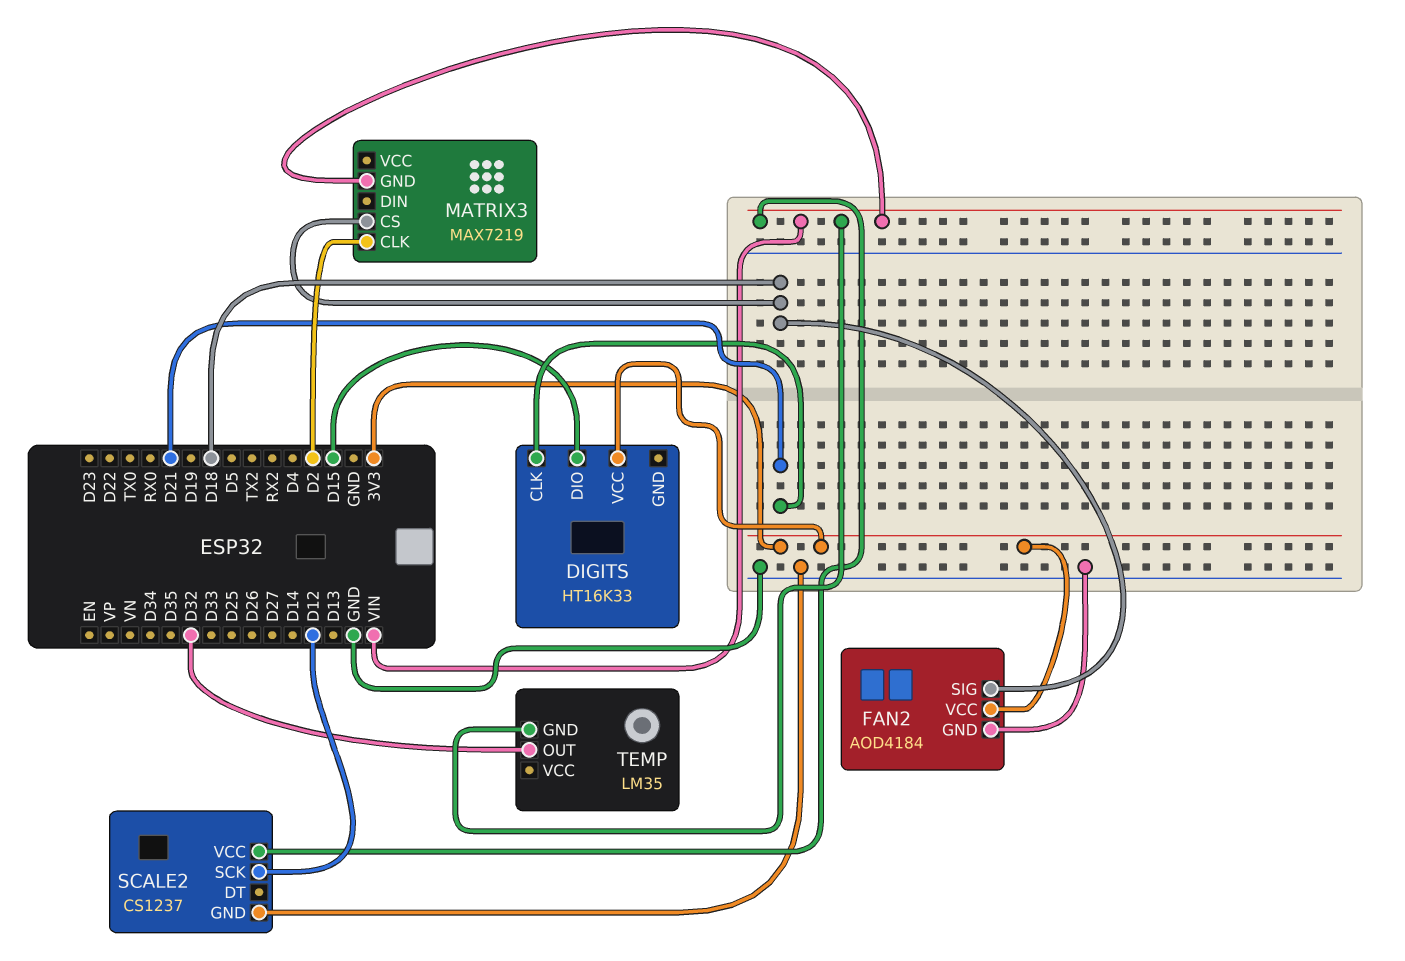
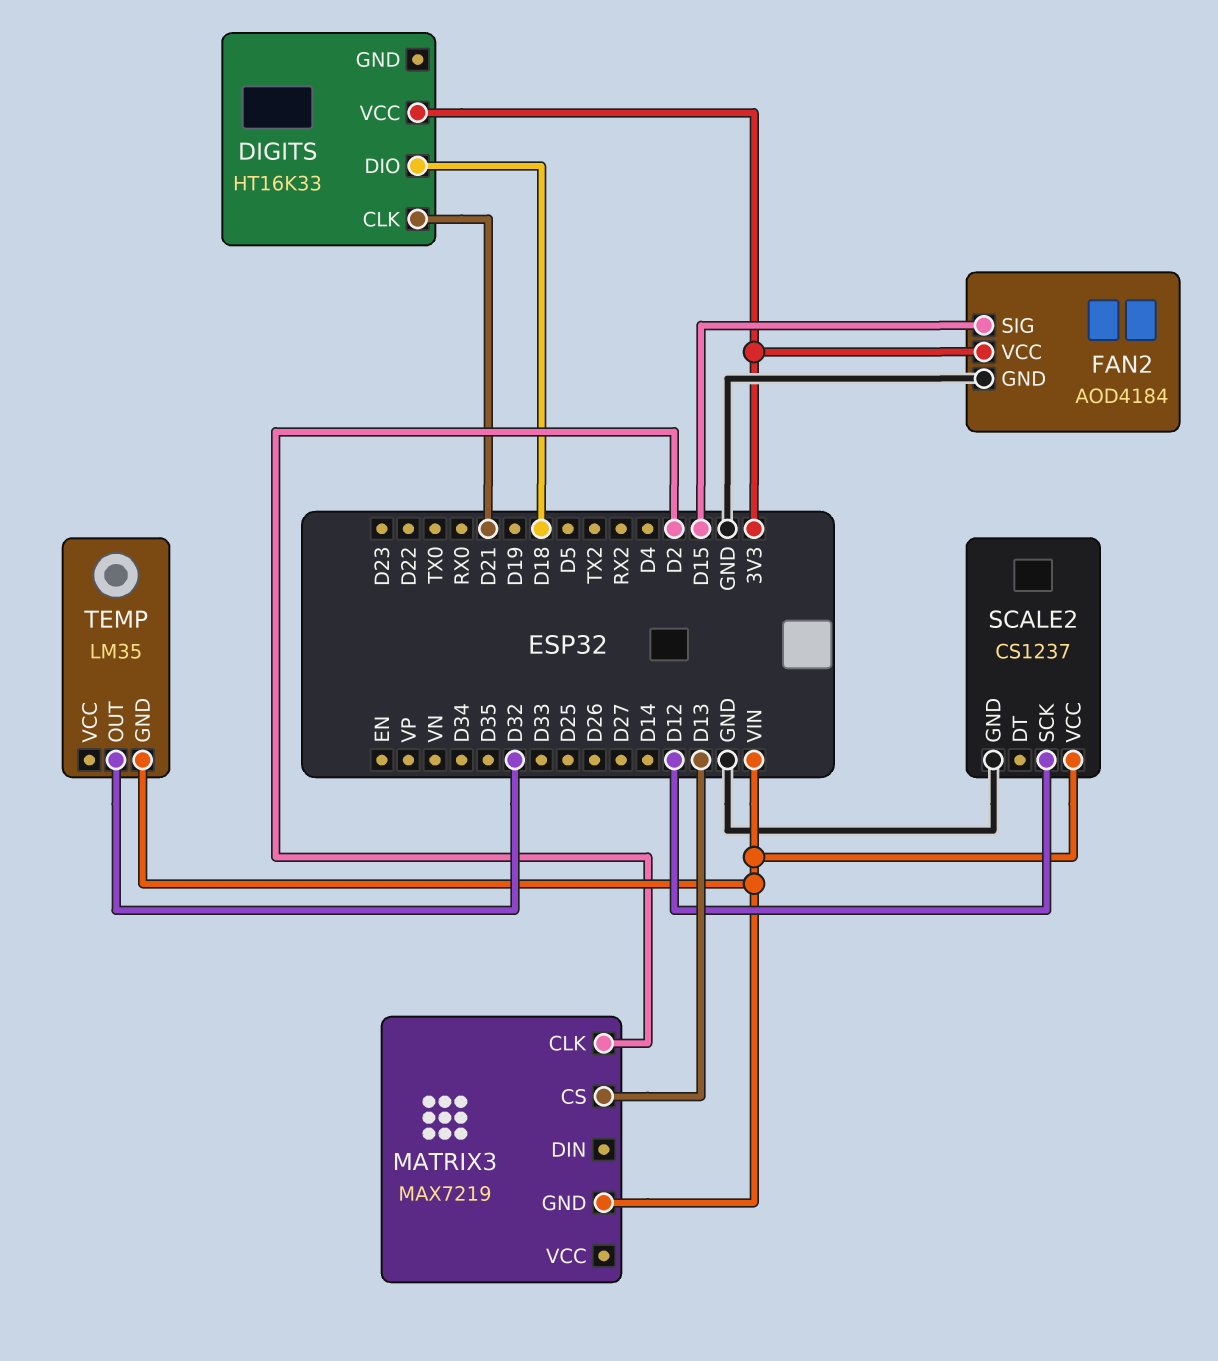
DIGITS pin DIO: D15 -> D18
FAN2 pin SIG: D18 -> D15
MATRIX3 pin CS: D18 -> D13

